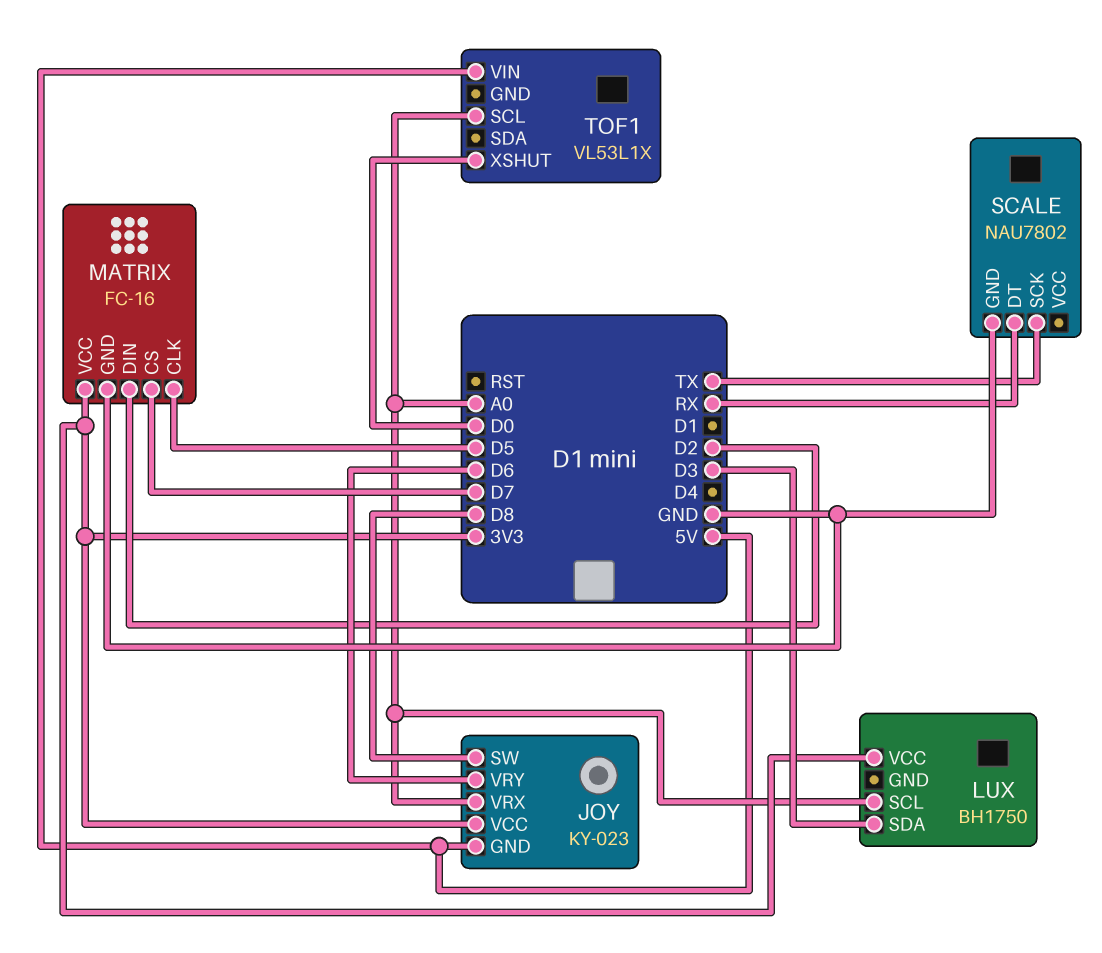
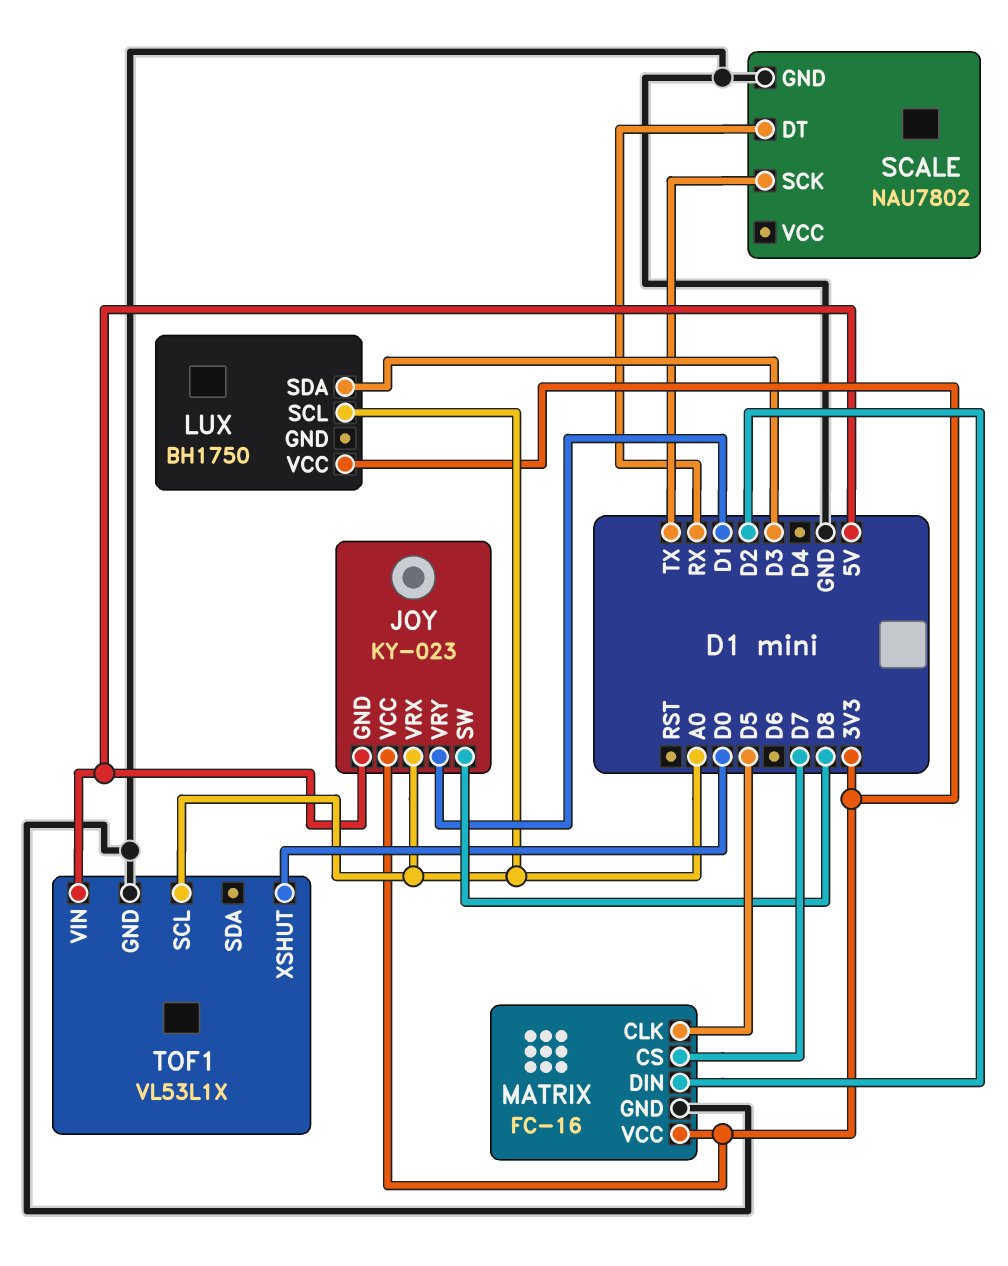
JOY pin VRY: D6 -> D1
TOF1 pin GND: none -> GND

